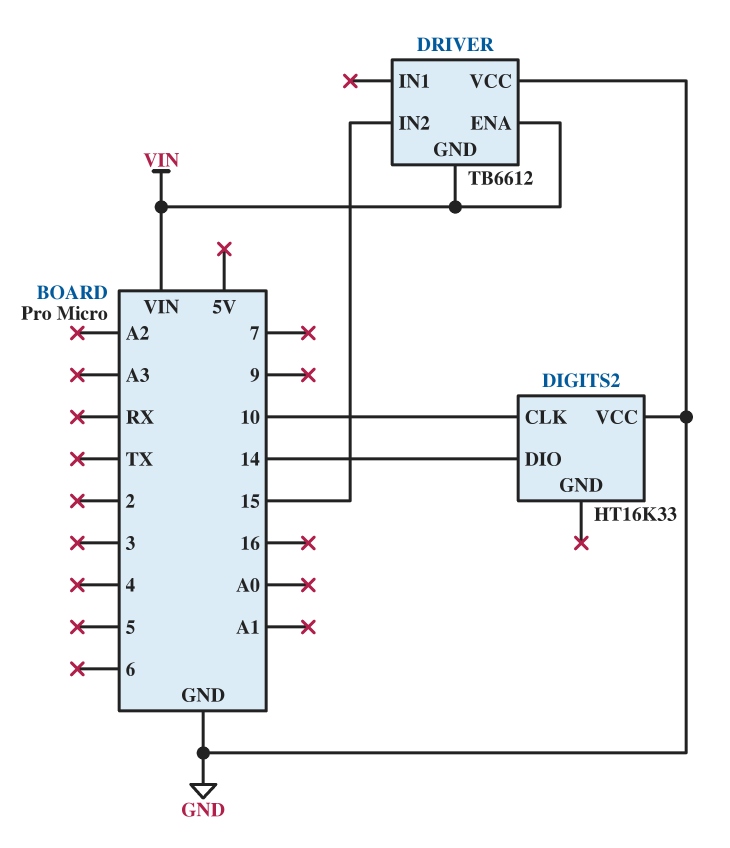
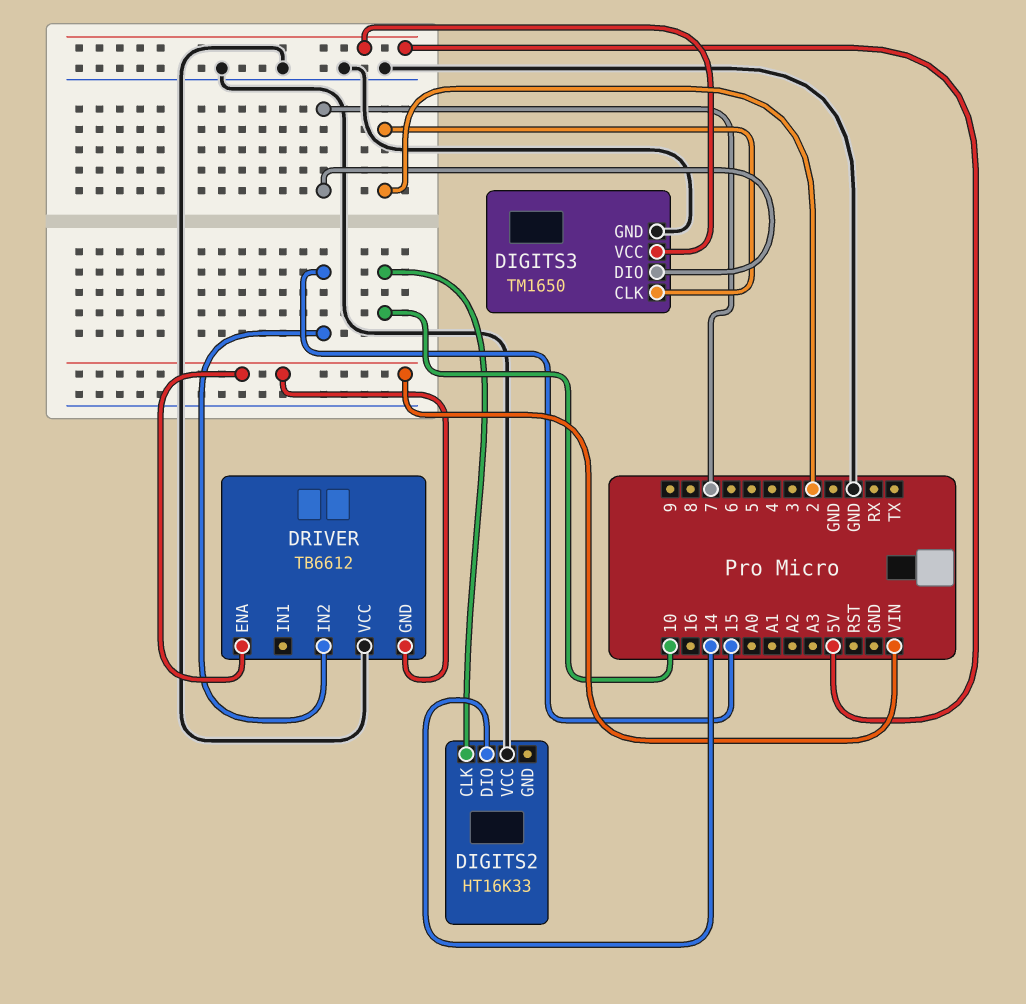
DIGITS3: none -> TM1650
DIGITS3 pin CLK: none -> 2
DIGITS3 pin DIO: none -> 7
DIGITS3 pin GND: none -> GND
DIGITS3 pin VCC: none -> 5V

